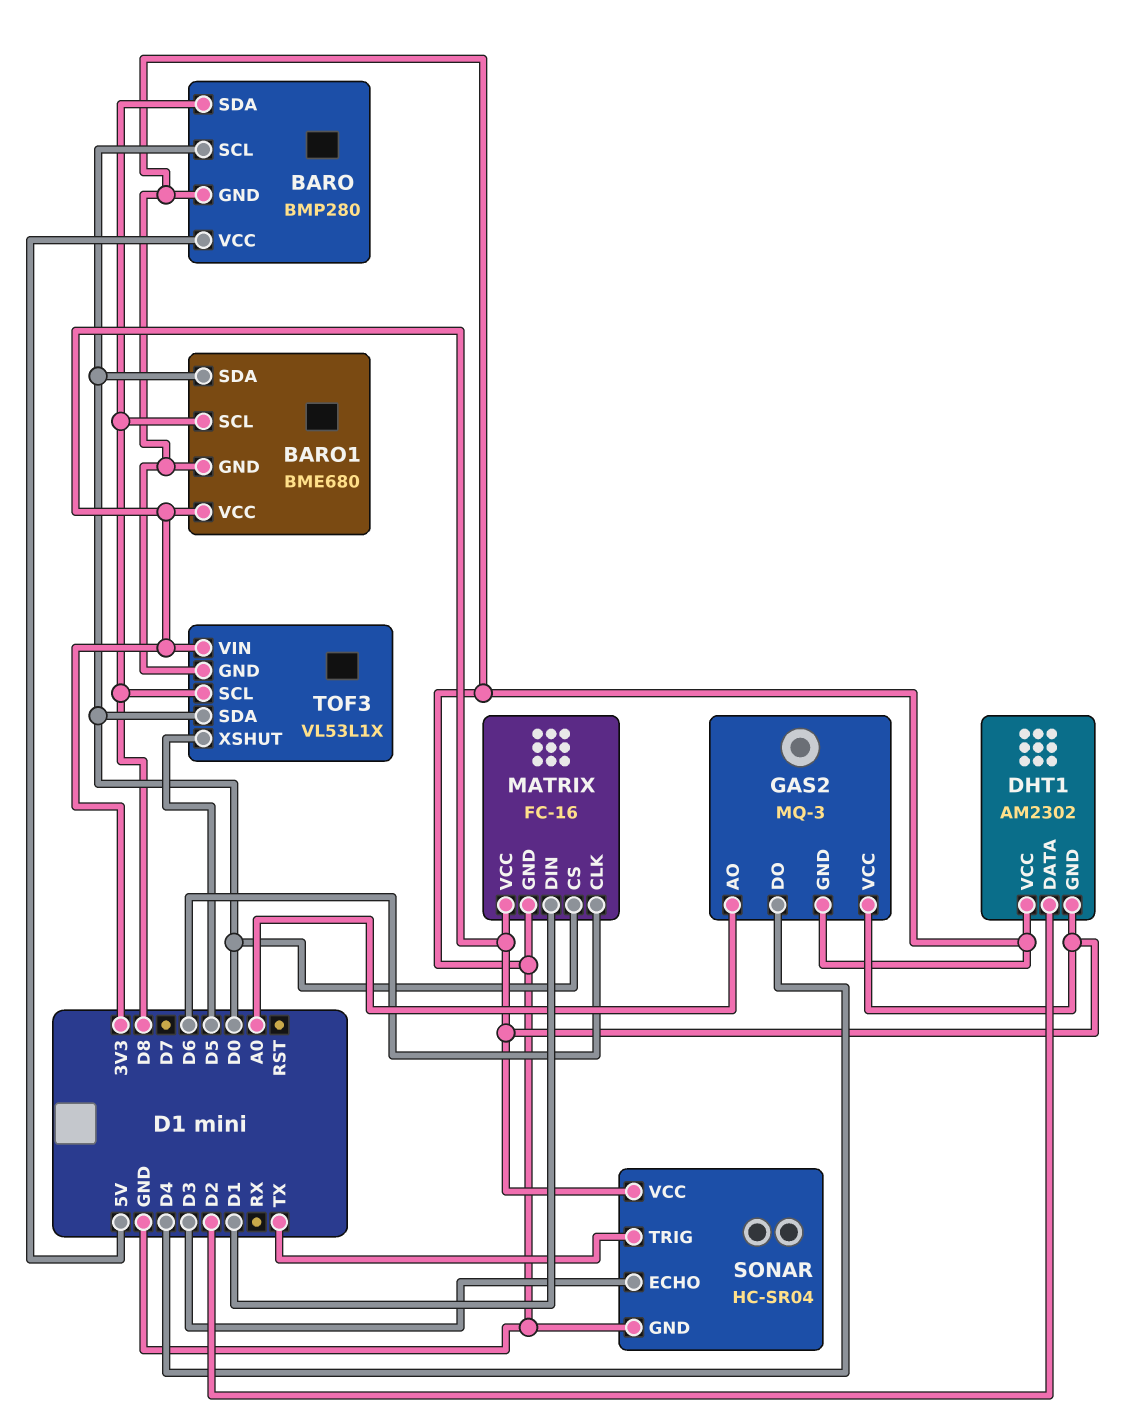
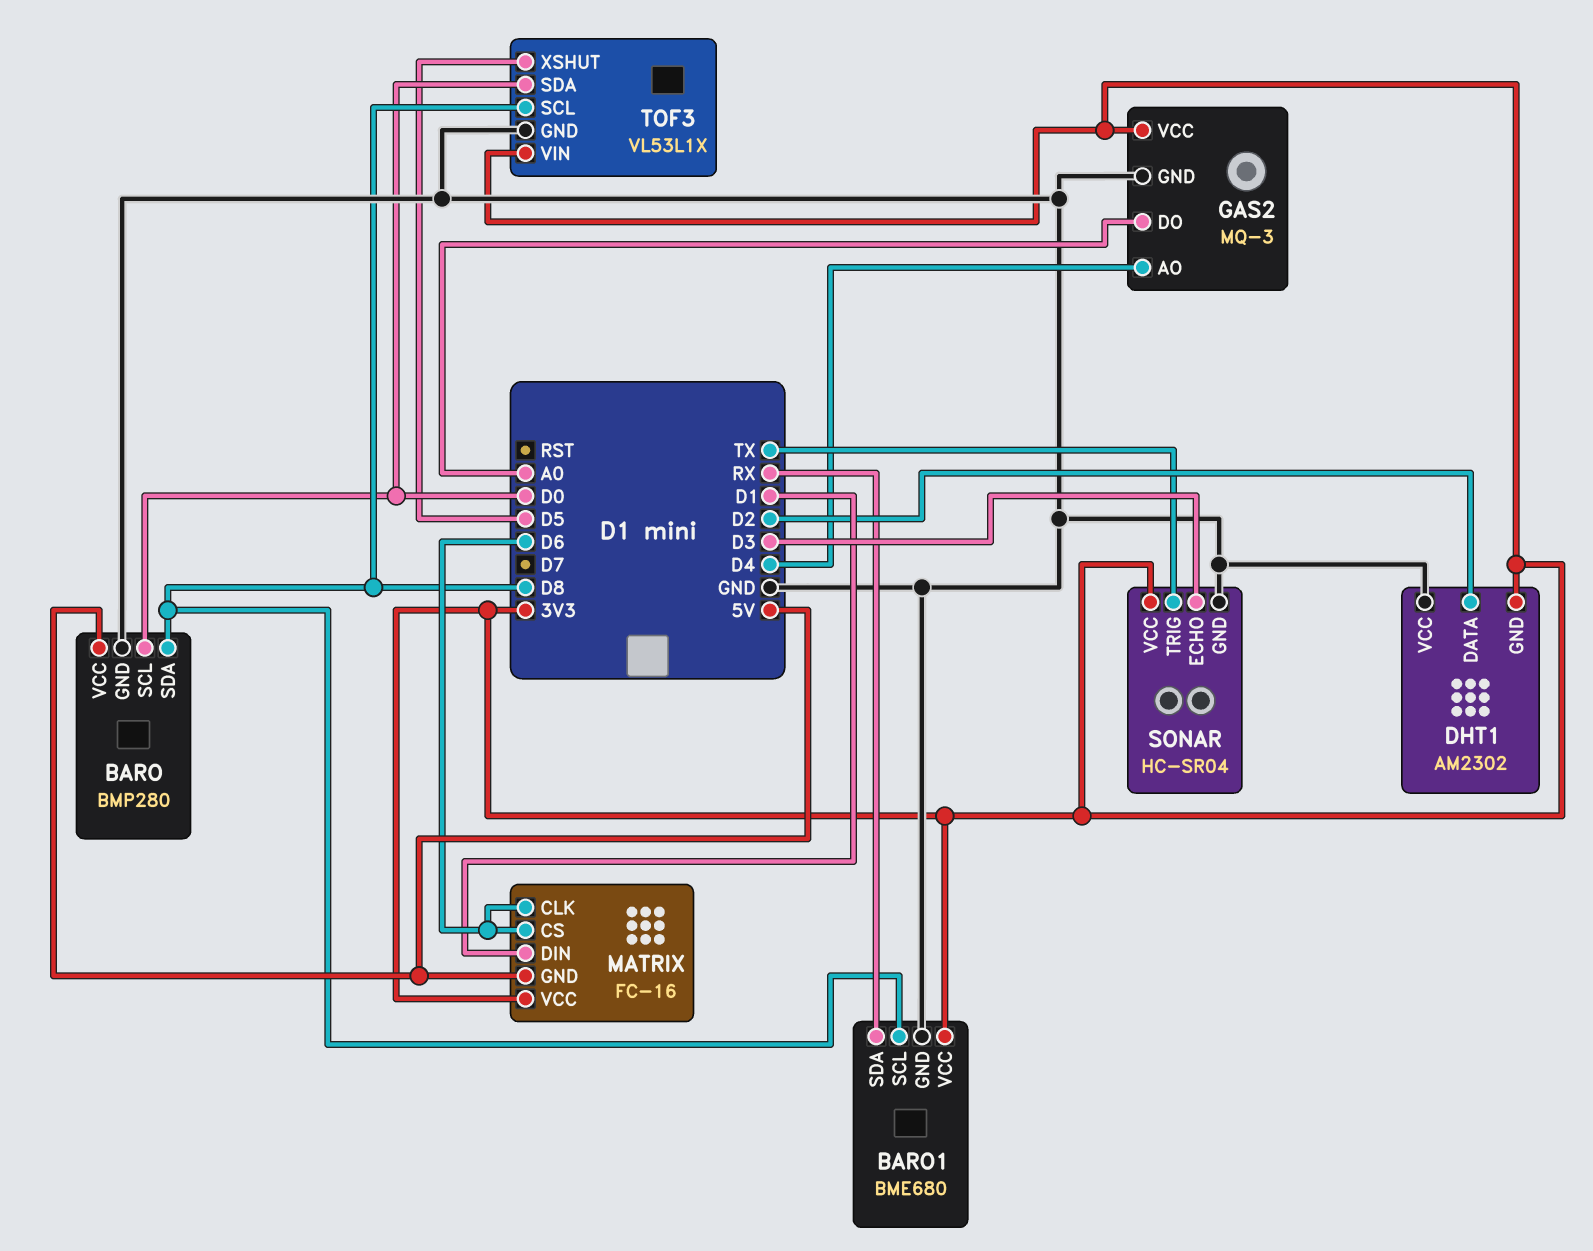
BARO1 pin SDA: D0 -> RX
GAS2 pin AO: A0 -> D4
GAS2 pin DO: D4 -> A0
MATRIX pin CS: D0 -> D6
MATRIX pin GND: GND -> 5V

